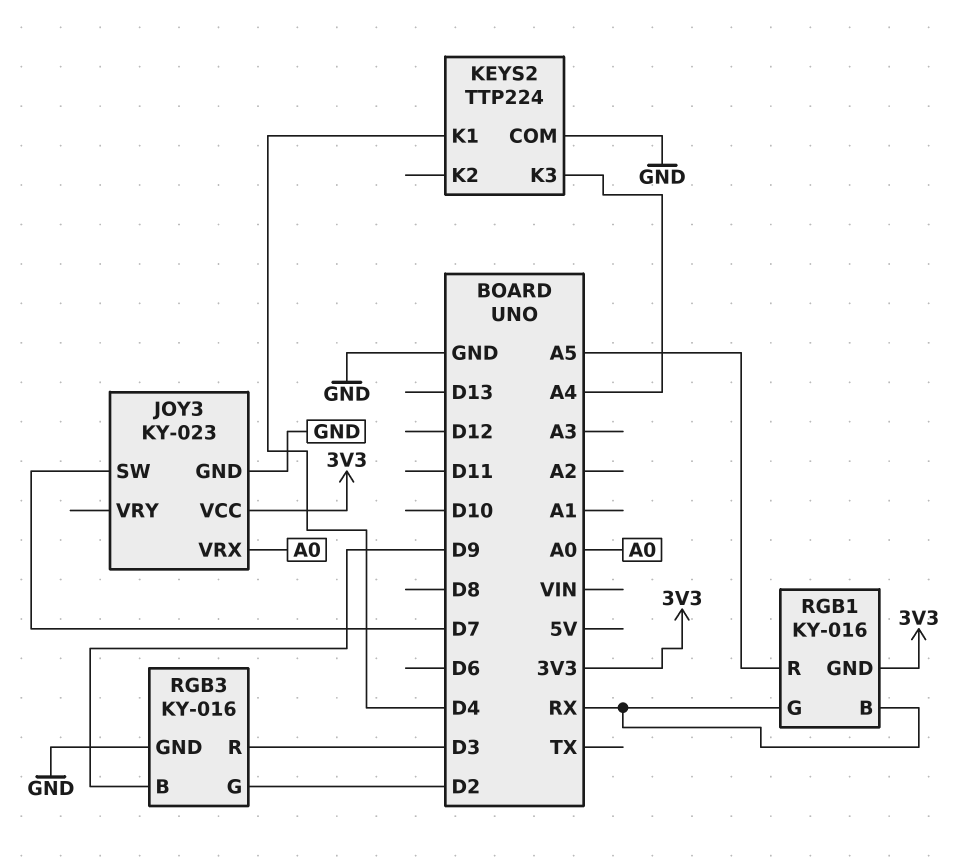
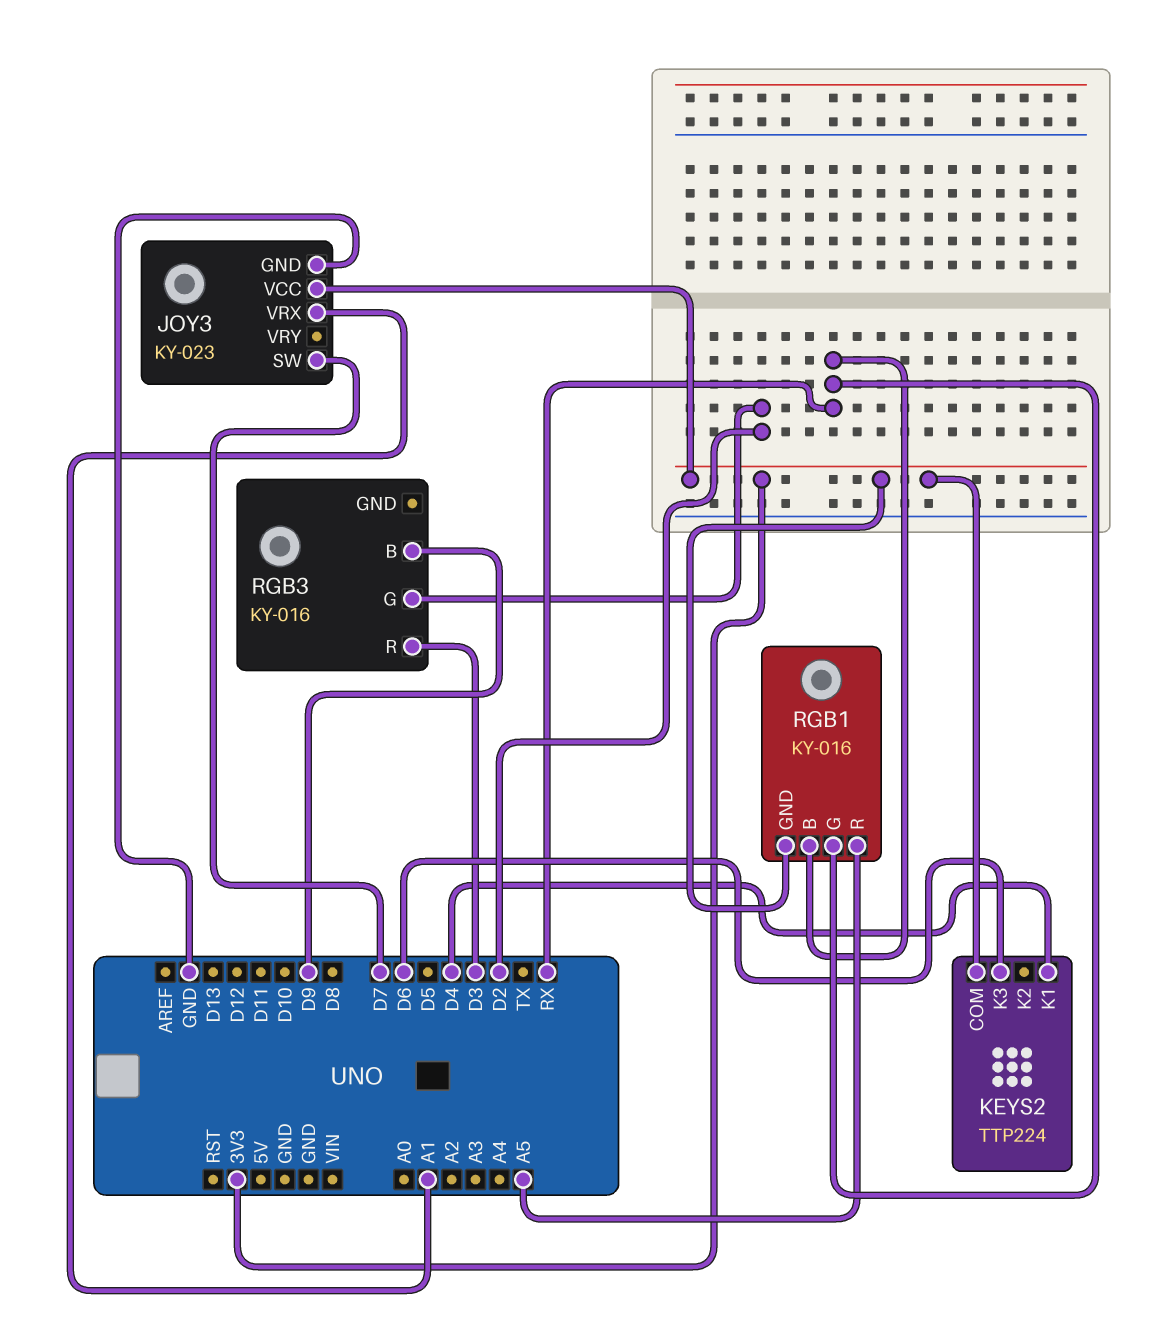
JOY3 pin VRX: A0 -> A1
KEYS2 pin COM: GND -> 3V3
KEYS2 pin K3: A4 -> D6
RGB3 pin GND: GND -> none

